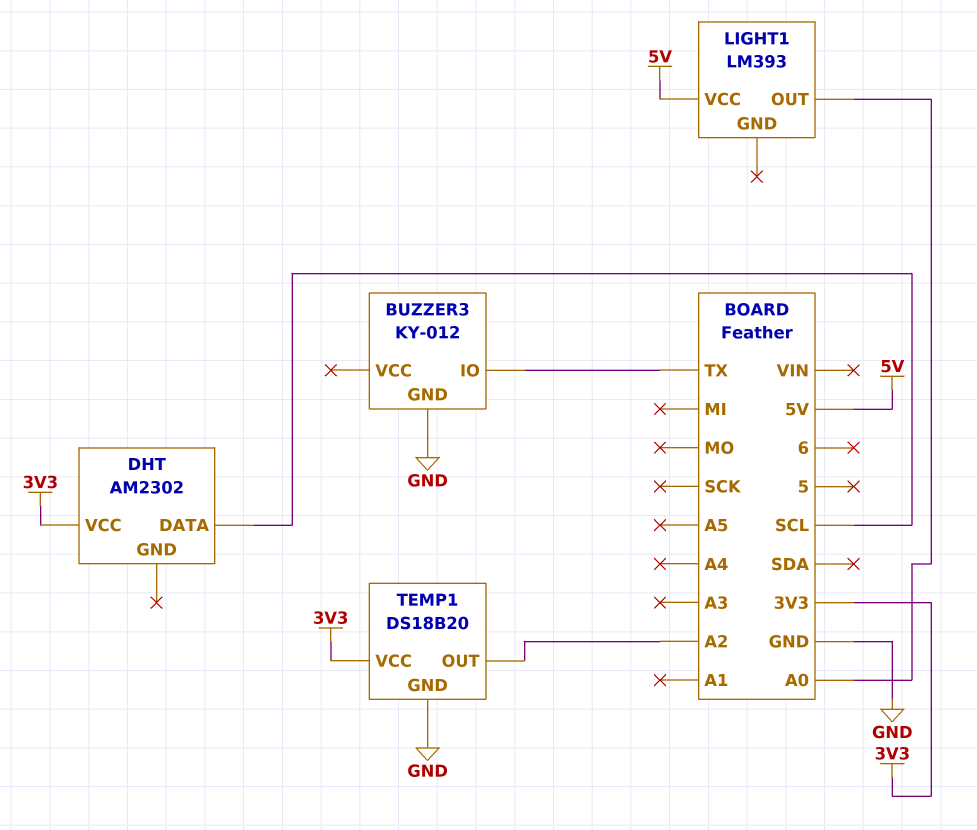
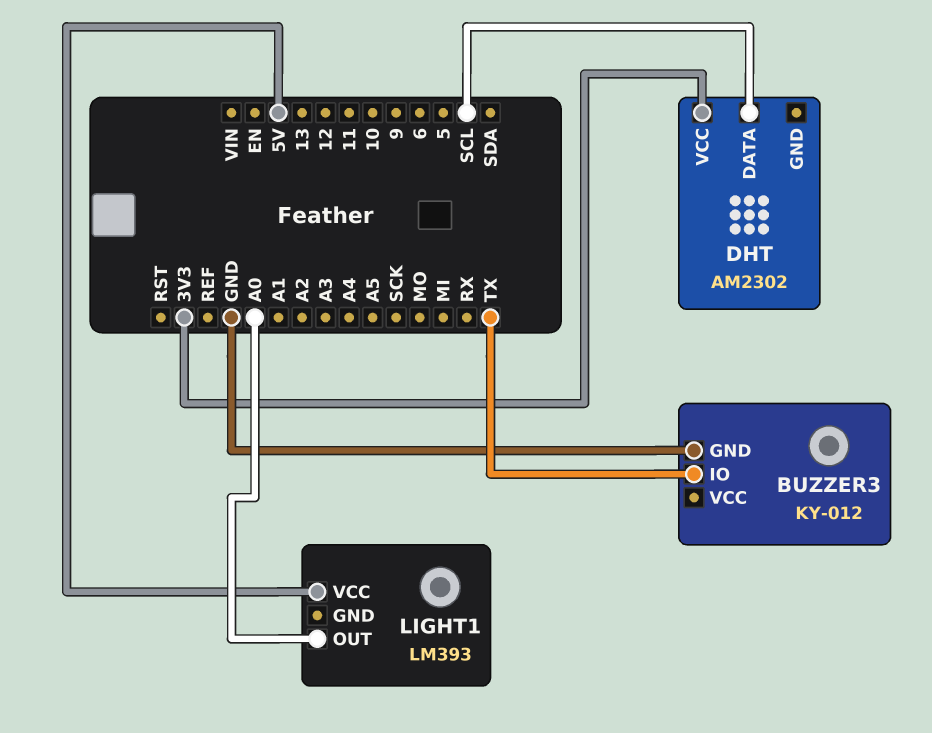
TEMP1: DS18B20 -> none
TEMP1 pin GND: GND -> none
TEMP1 pin OUT: A2 -> none
TEMP1 pin VCC: 3V3 -> none

